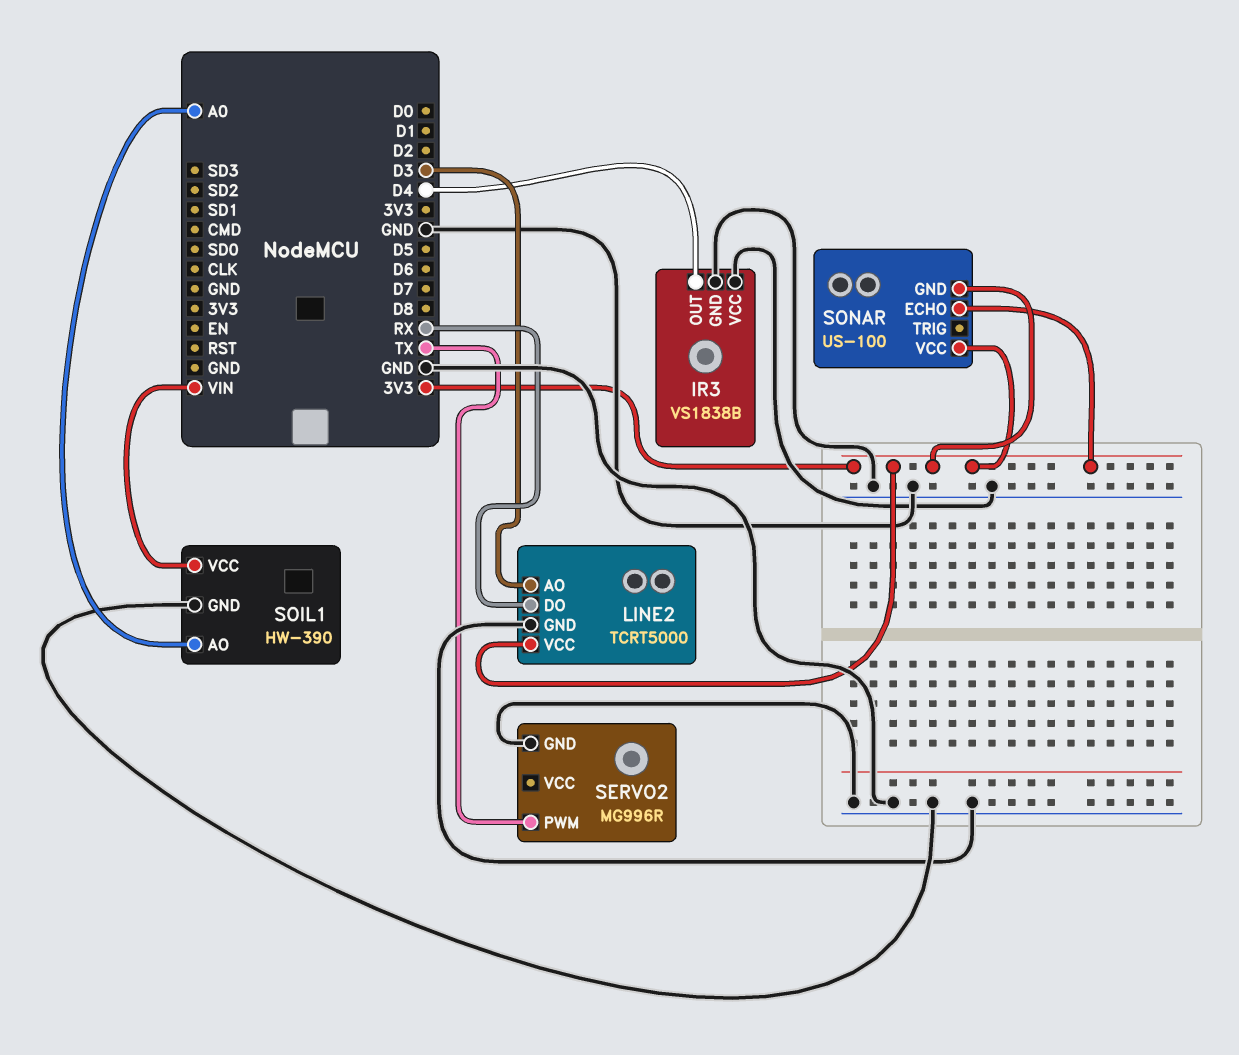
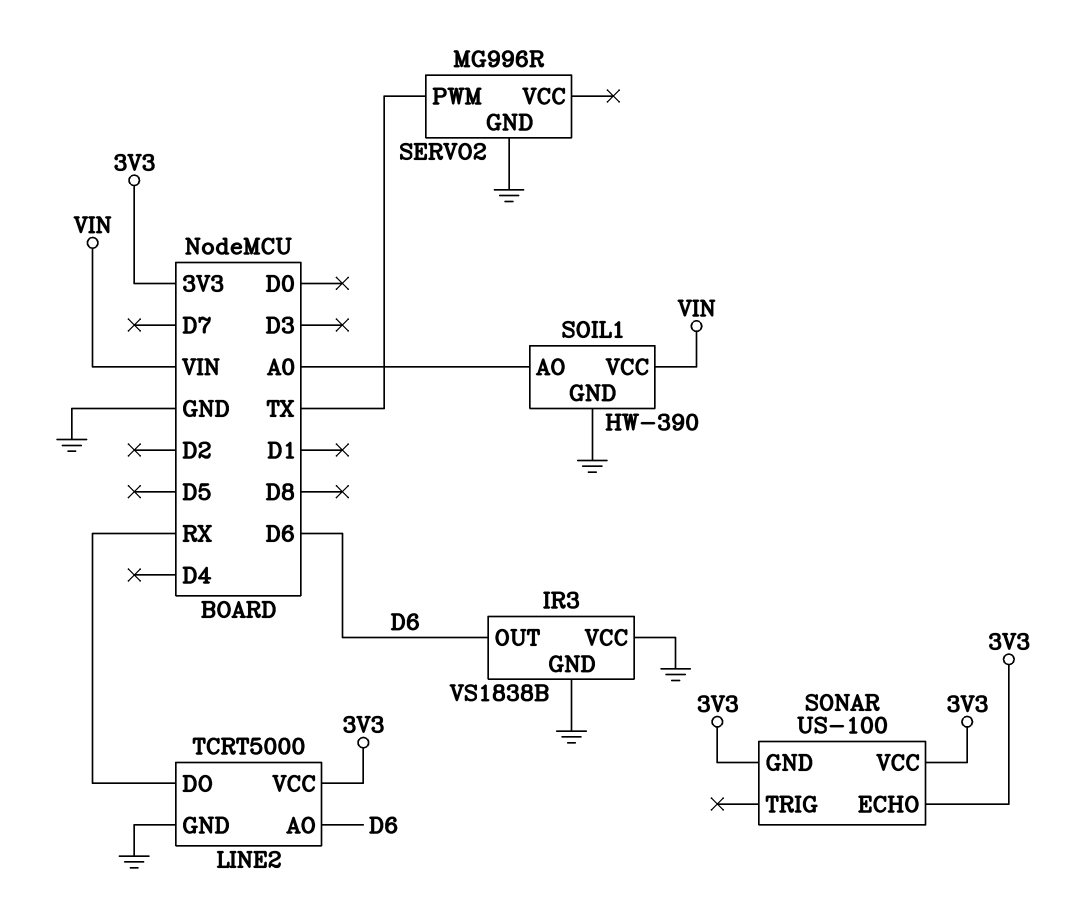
IR3 pin OUT: D4 -> D6
LINE2 pin AO: D3 -> D6

